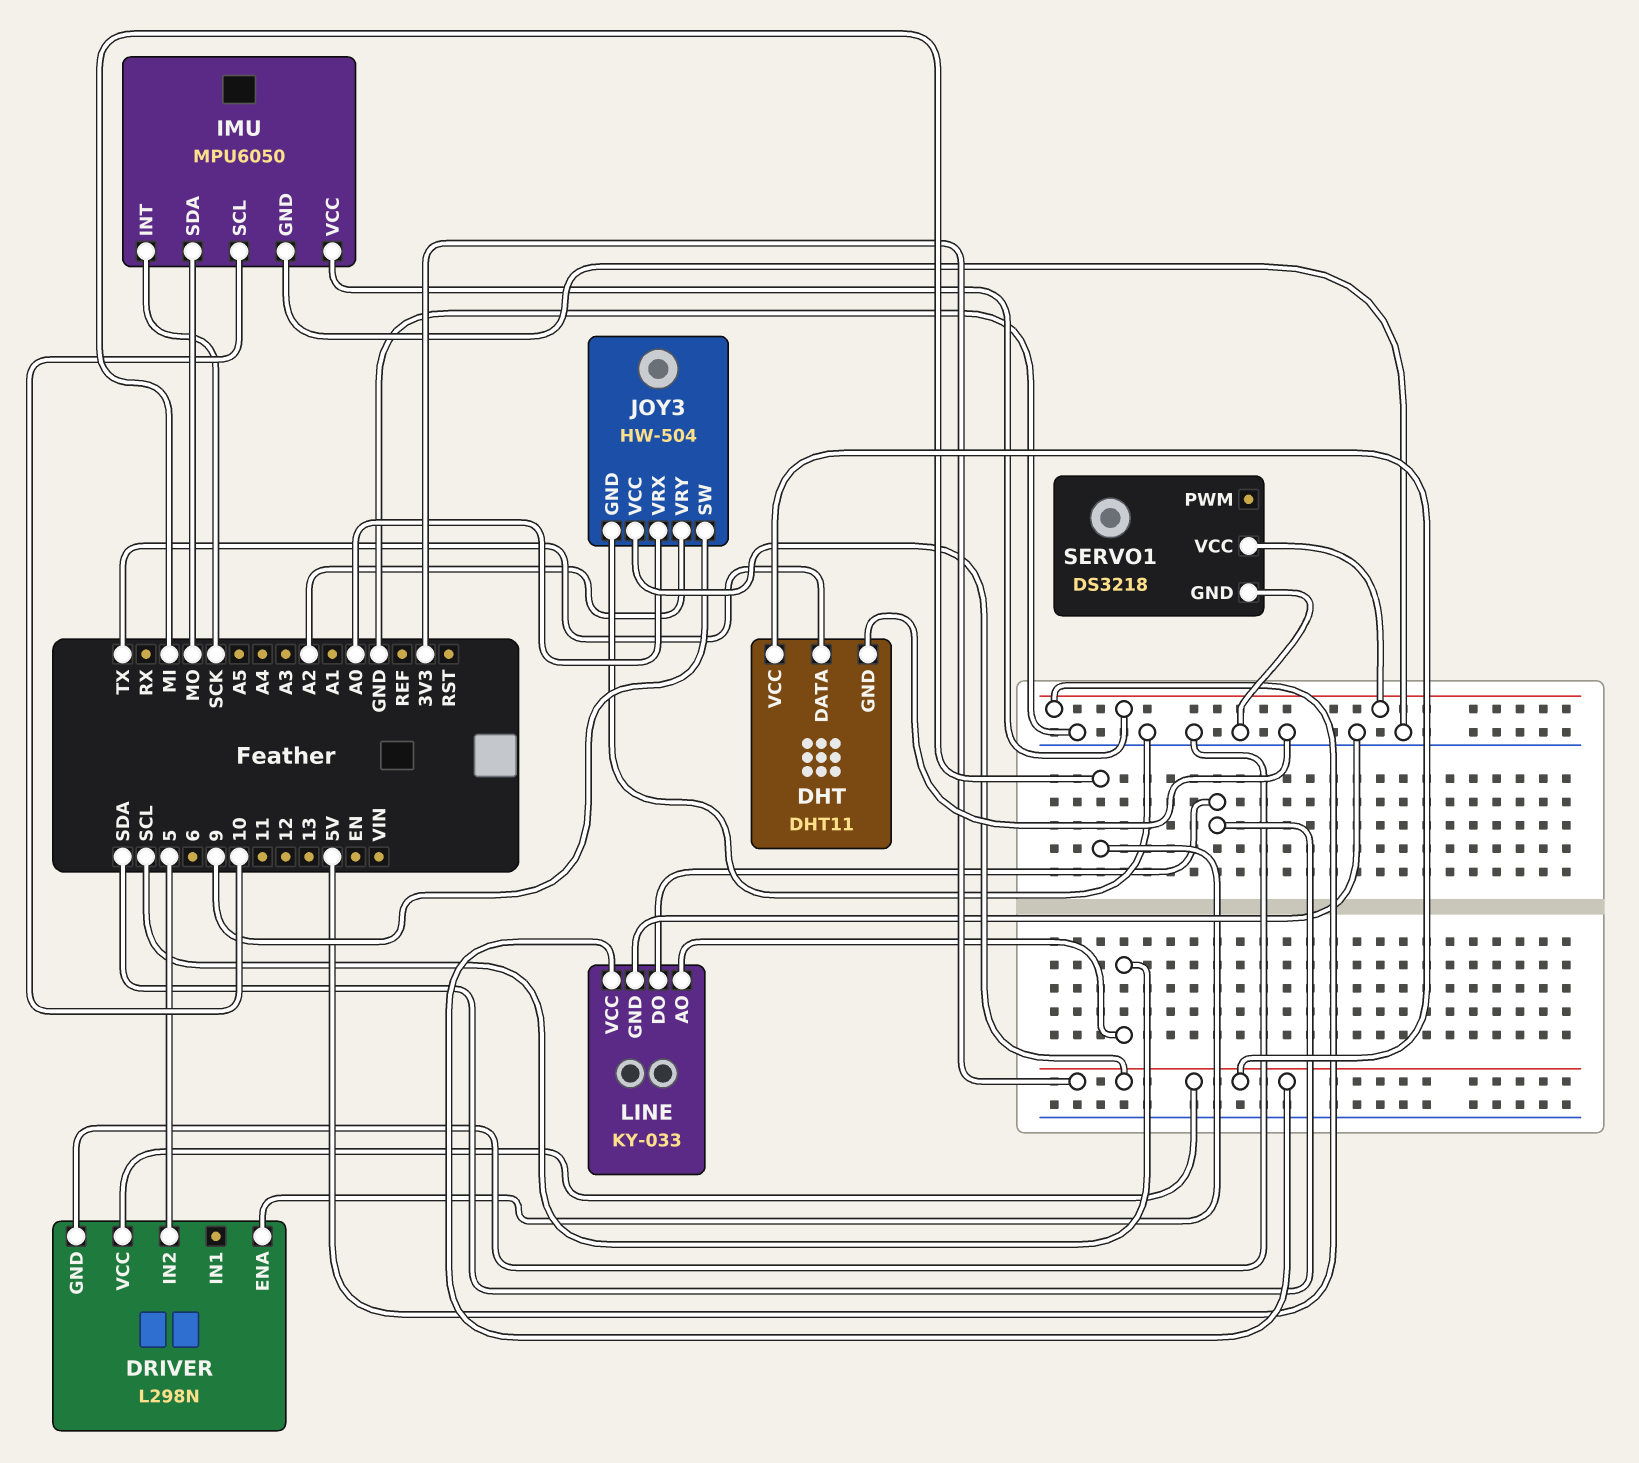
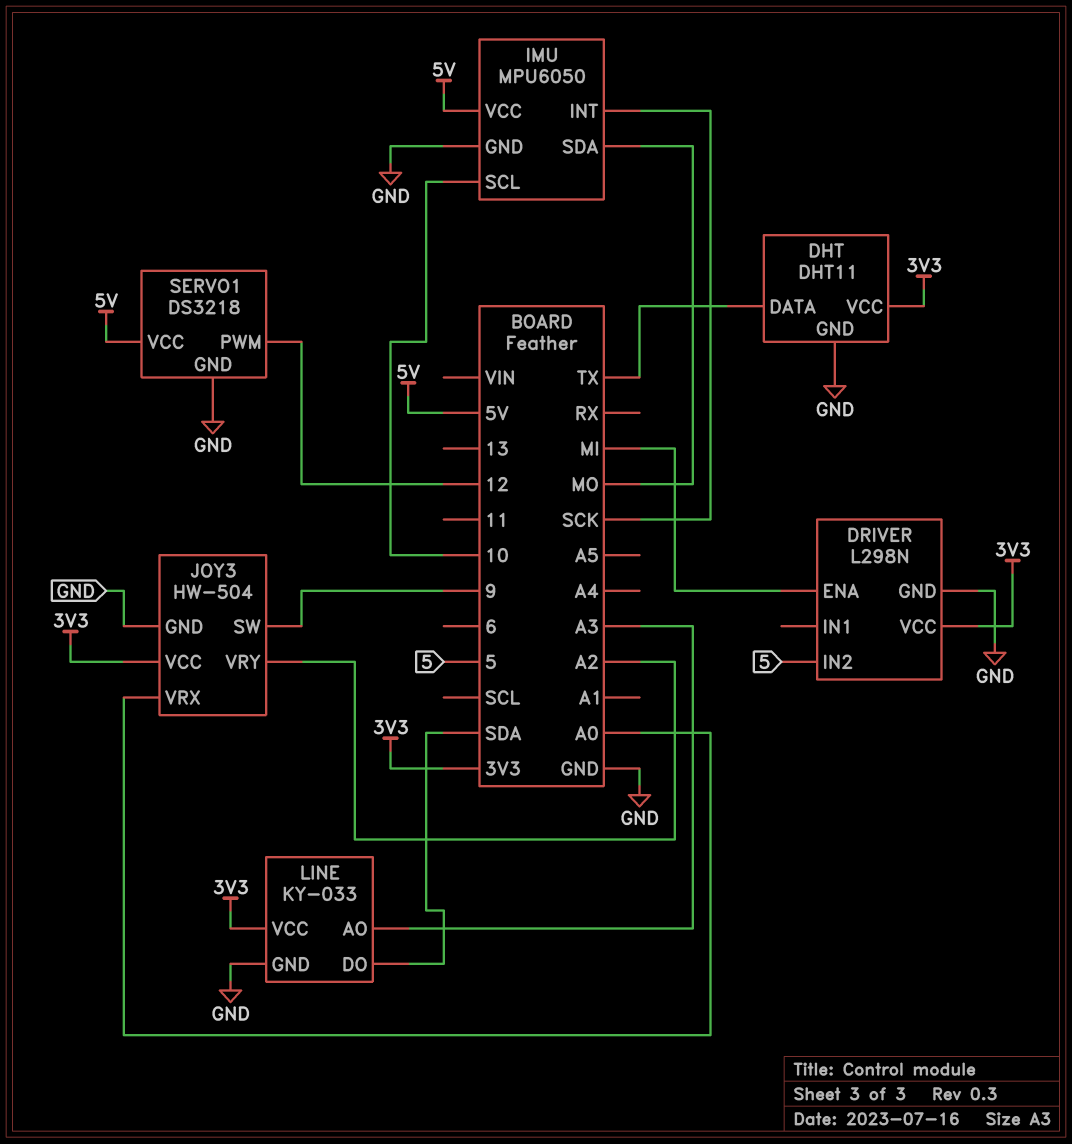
LINE pin AO: SCL -> A3
SERVO1 pin PWM: none -> 12

